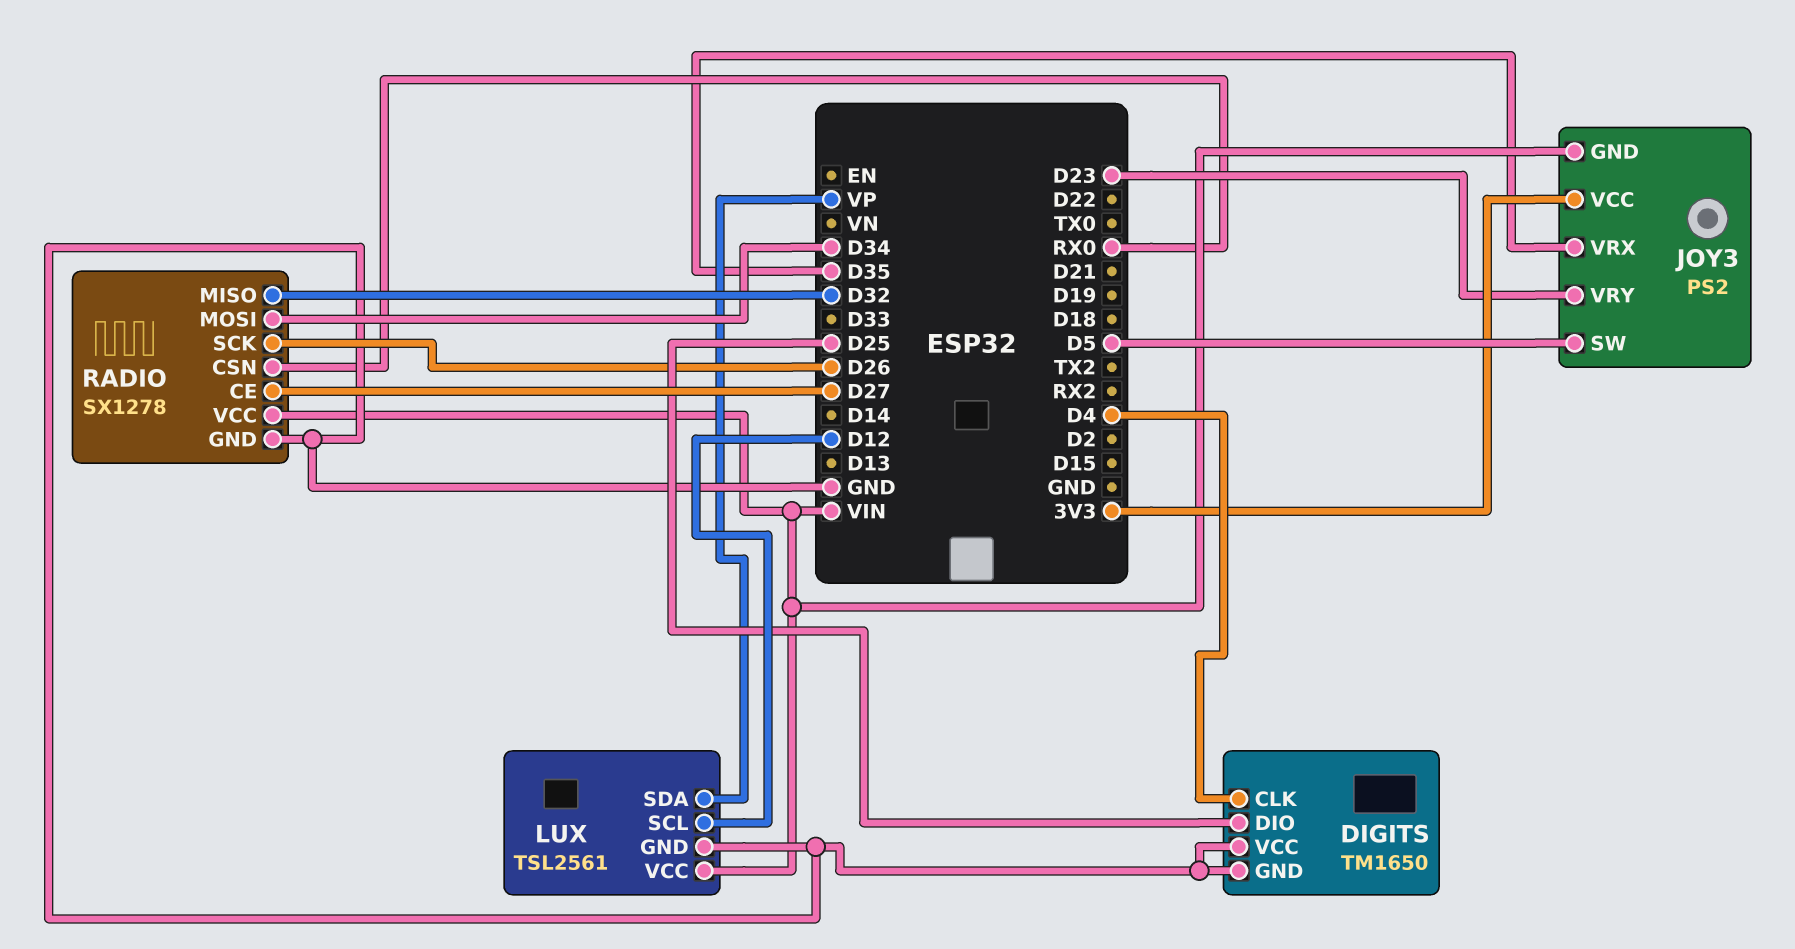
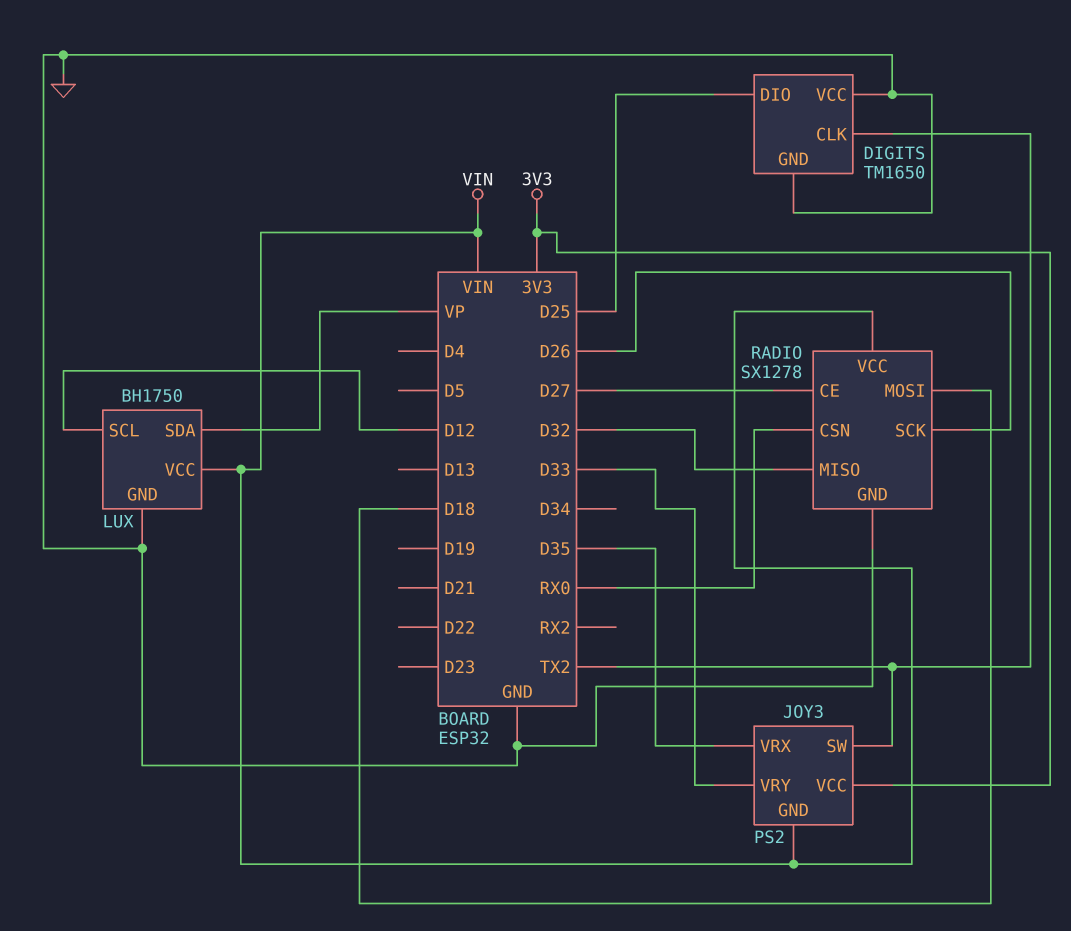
DIGITS pin CLK: D4 -> TX2
JOY3 pin SW: D5 -> TX2
JOY3 pin VRY: D23 -> D33
LUX: TSL2561 -> BH1750
RADIO pin MOSI: D34 -> D18

